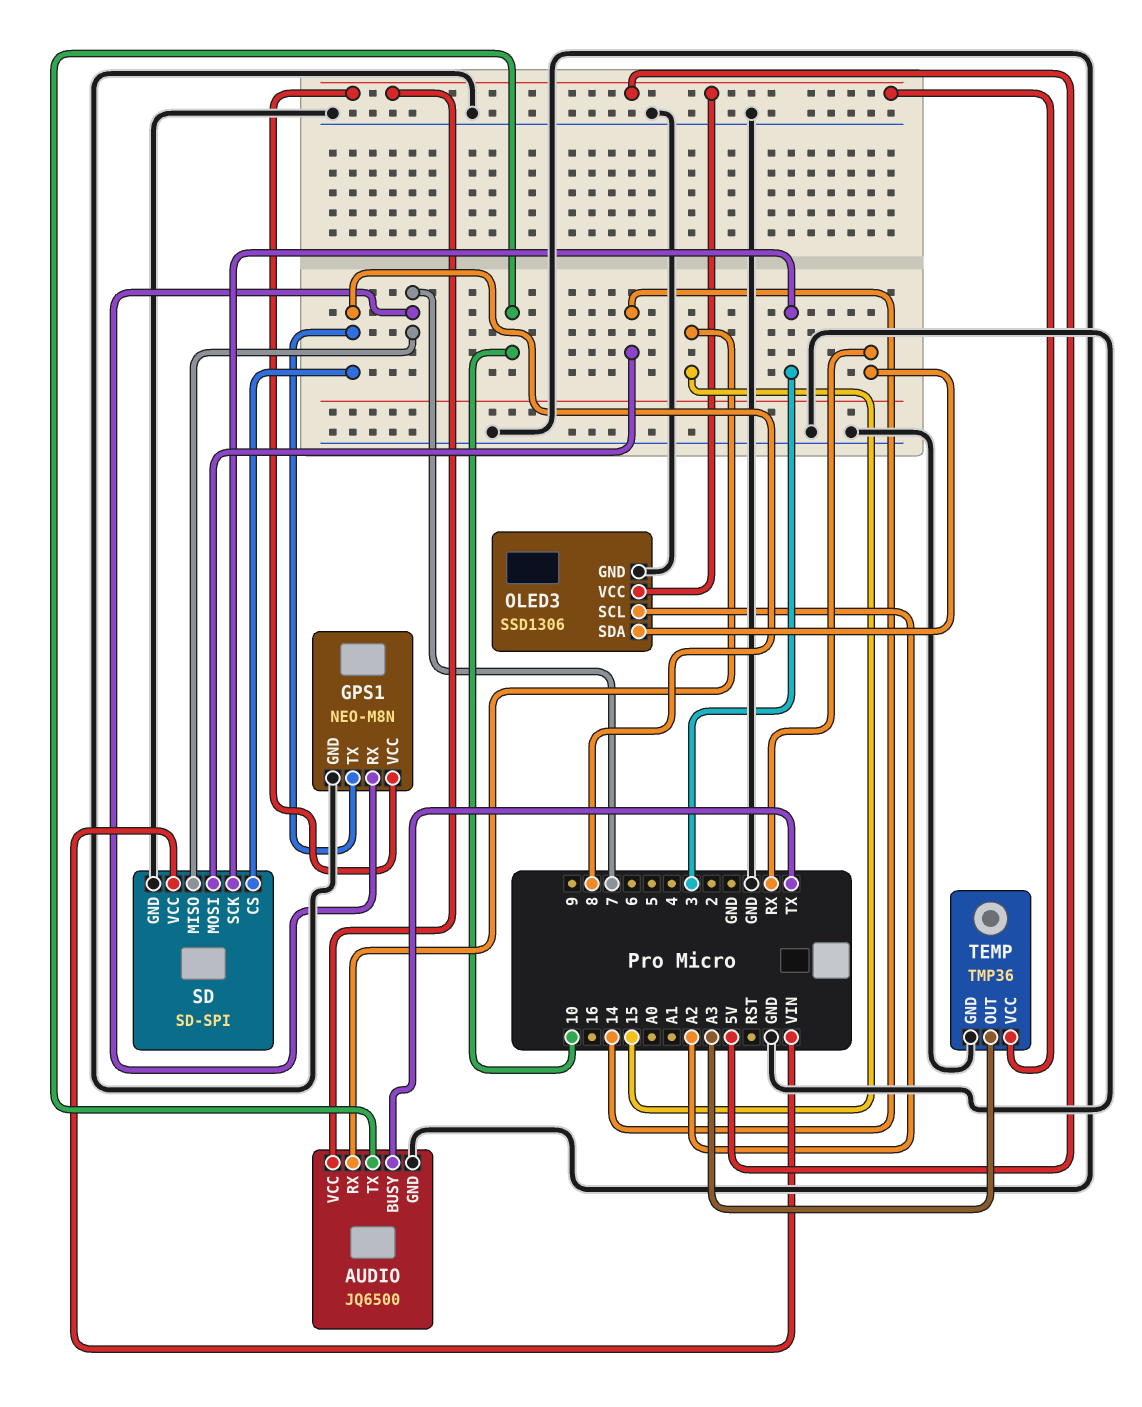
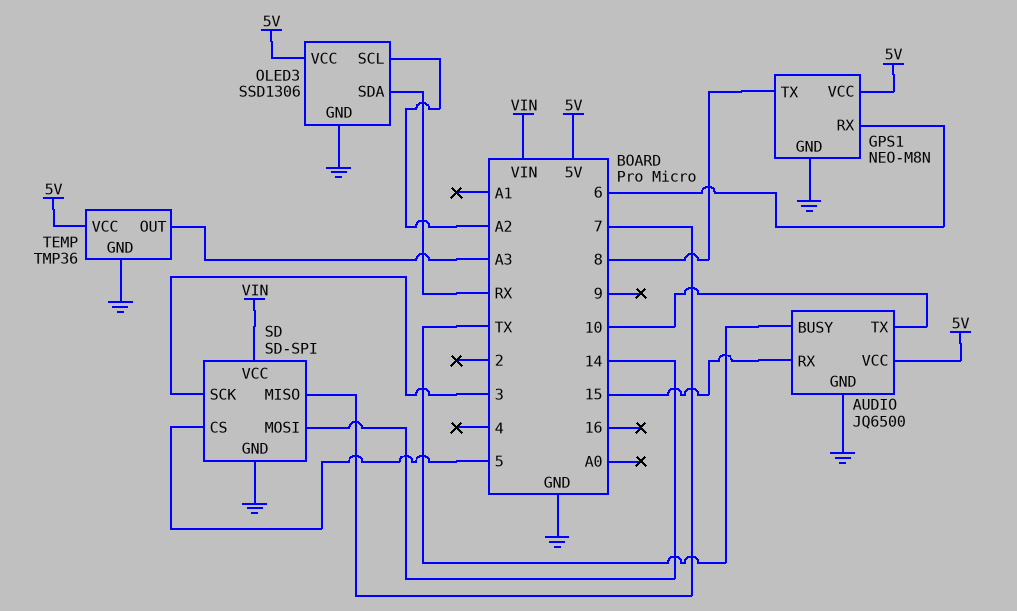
GPS1 pin RX: 7 -> 6
SD pin CS: 8 -> 5

